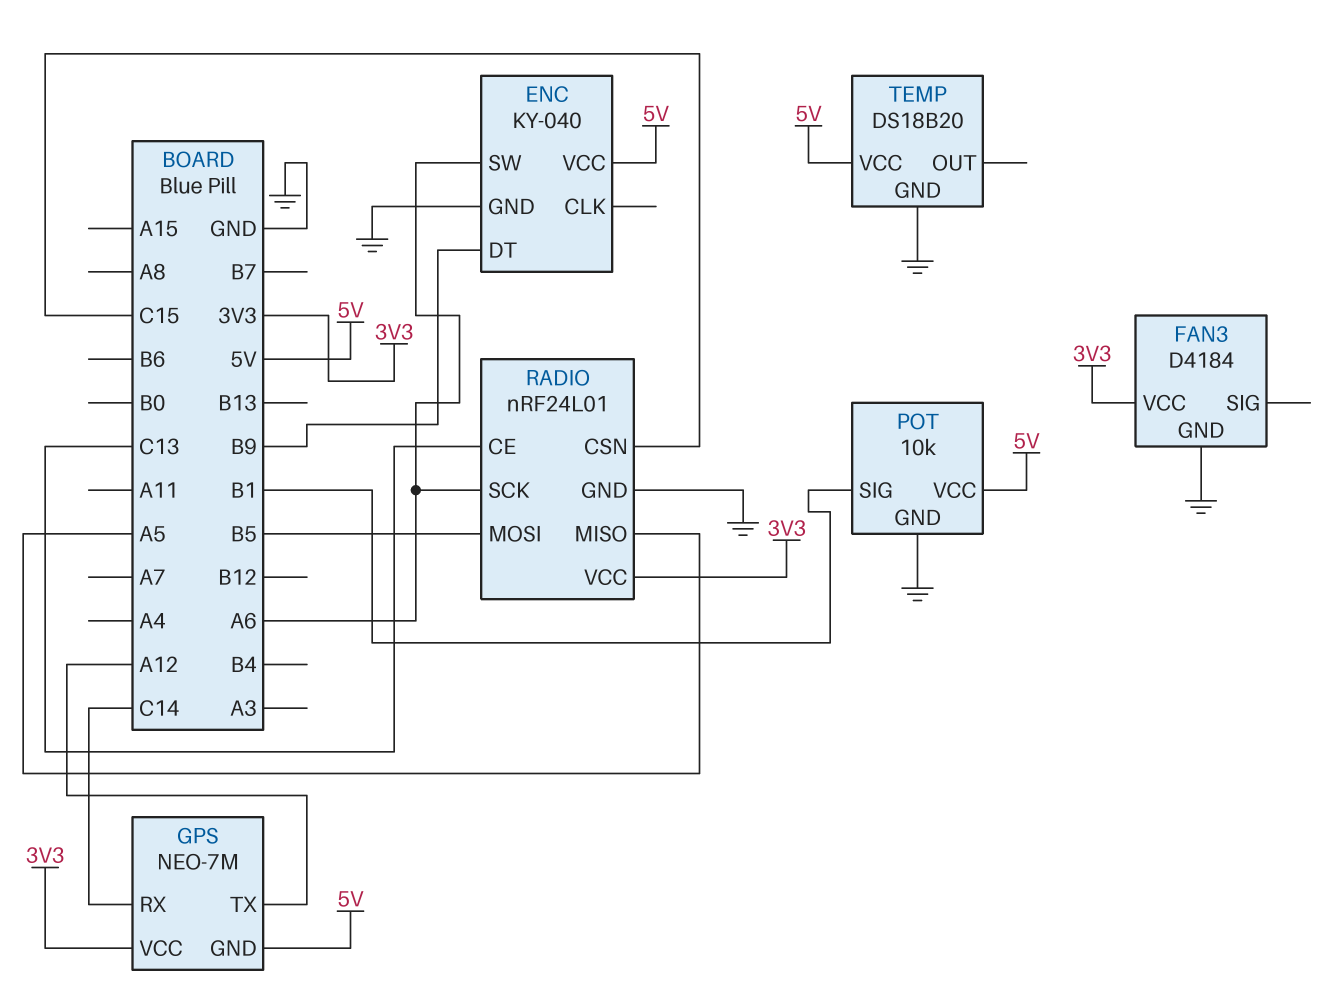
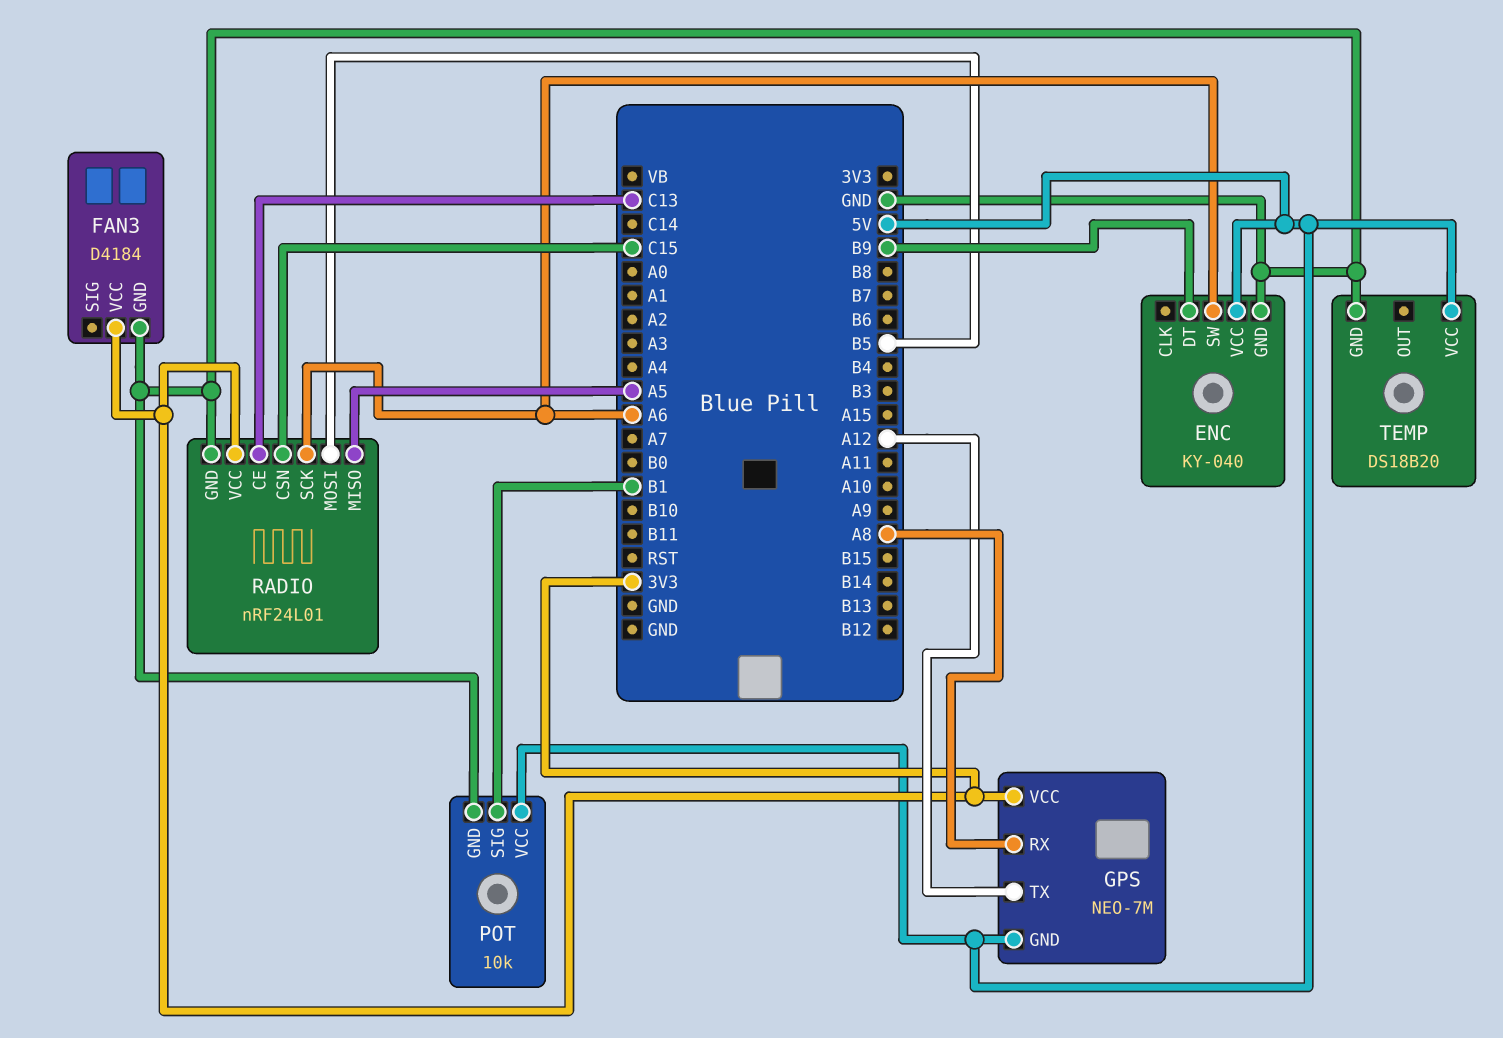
GPS pin RX: C14 -> A8

